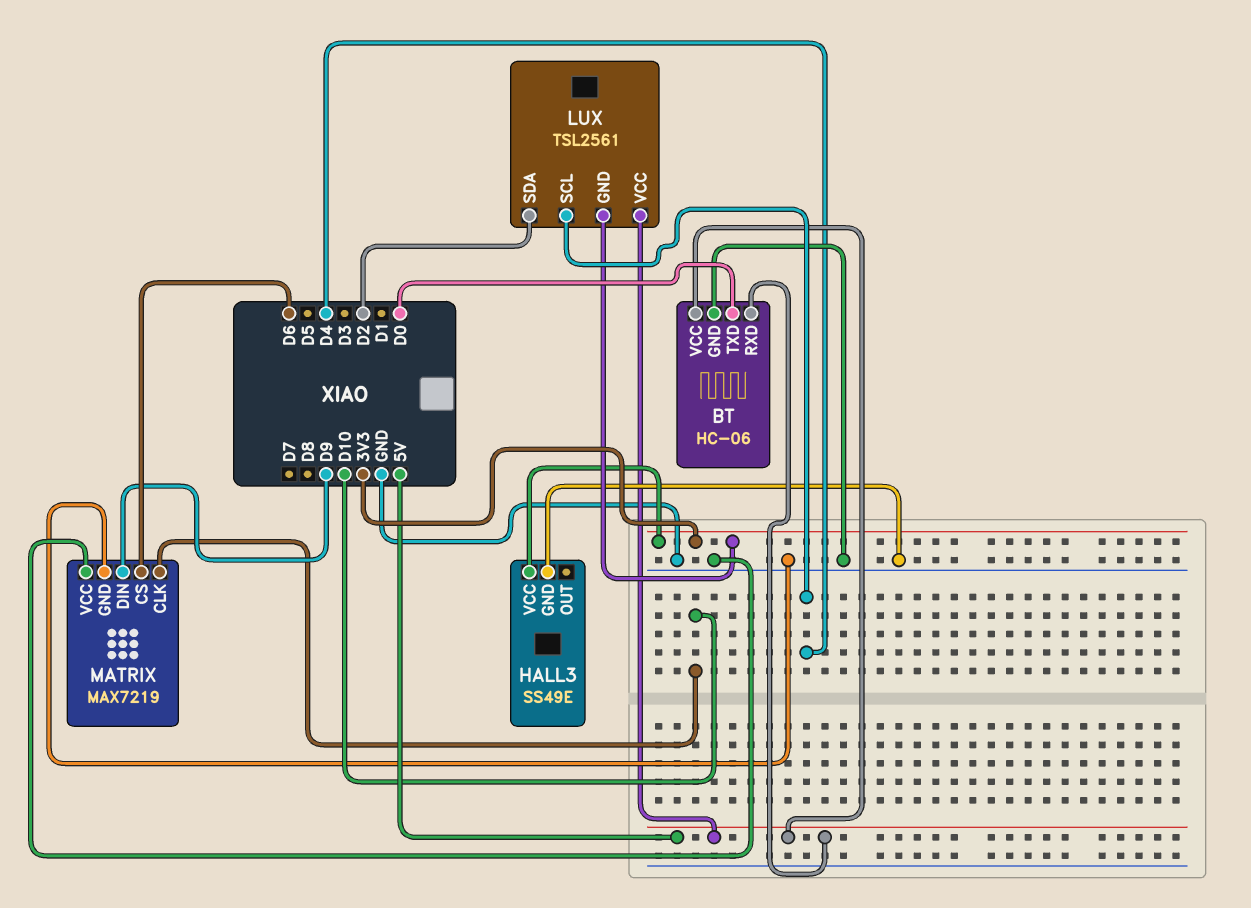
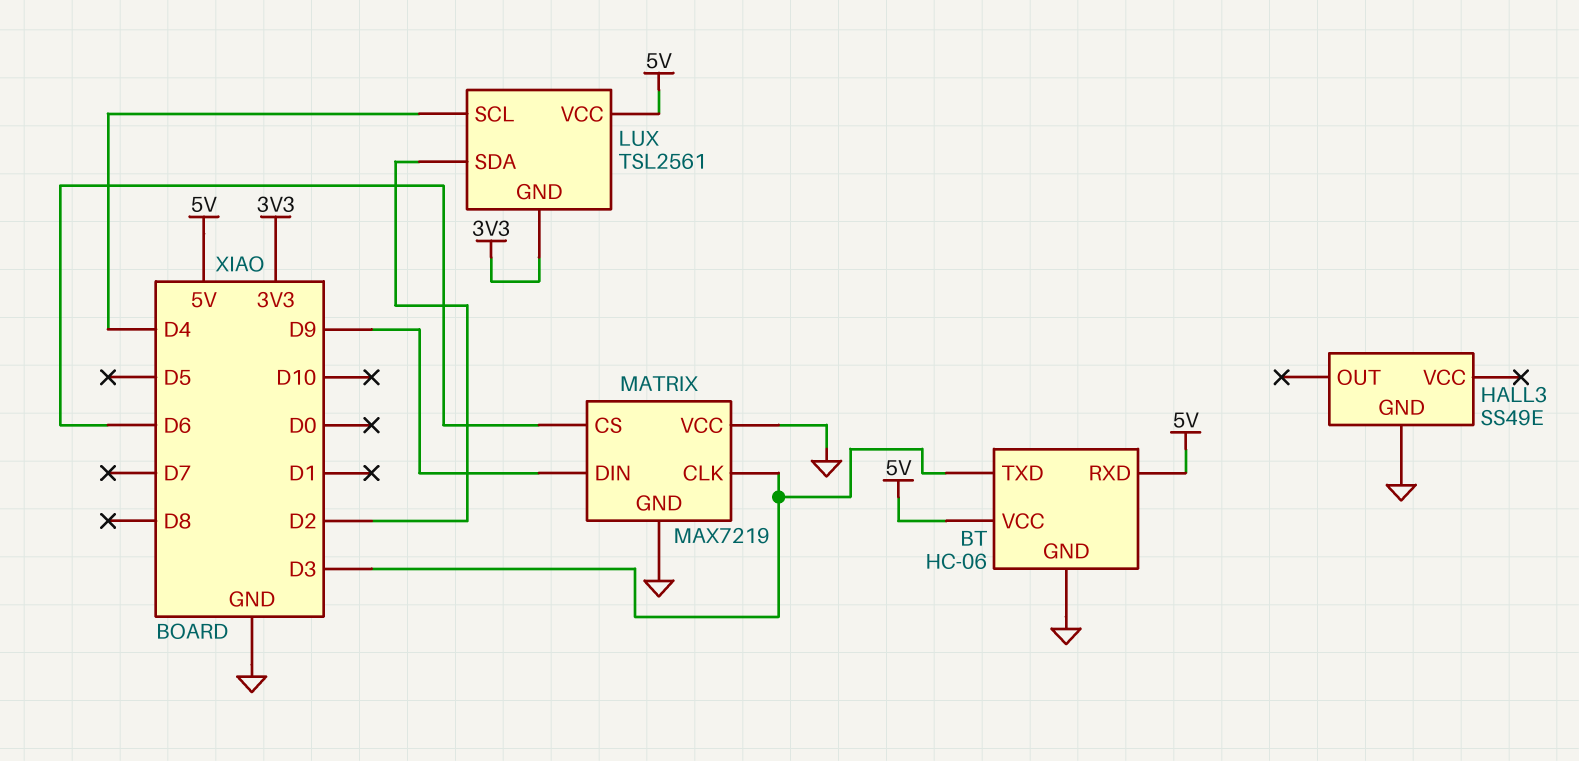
BT pin TXD: D0 -> D3
HALL3 pin VCC: 3V3 -> none
MATRIX pin CLK: D10 -> D3

